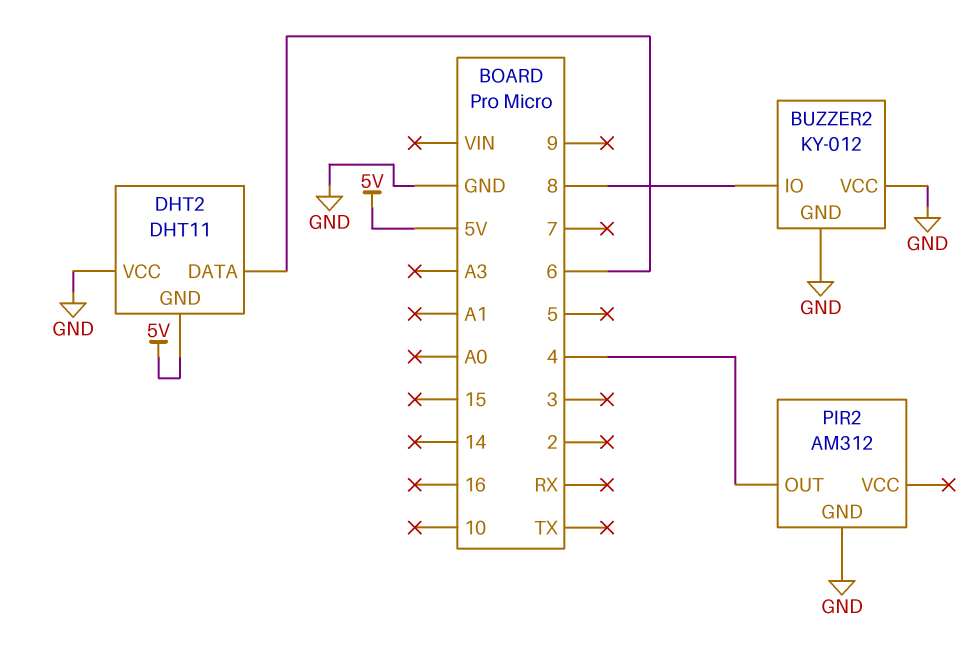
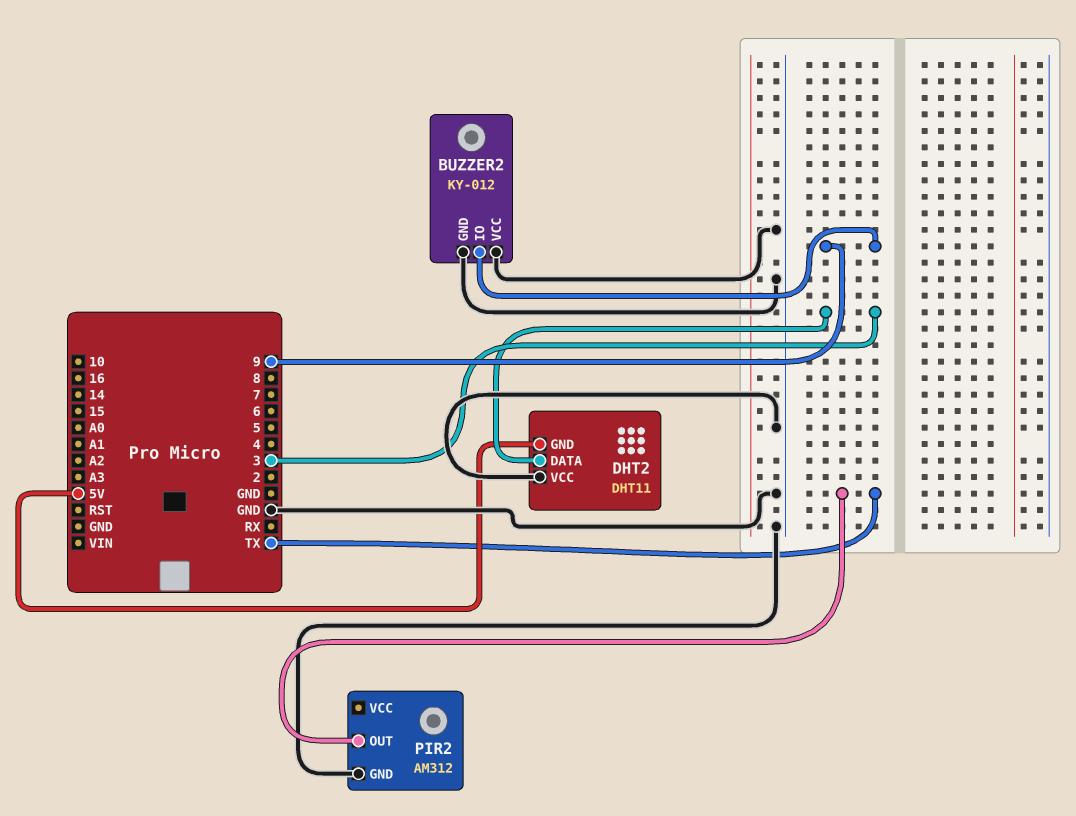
BUZZER2 pin IO: 8 -> 9
DHT2 pin DATA: 6 -> 3
PIR2 pin OUT: 4 -> TX

